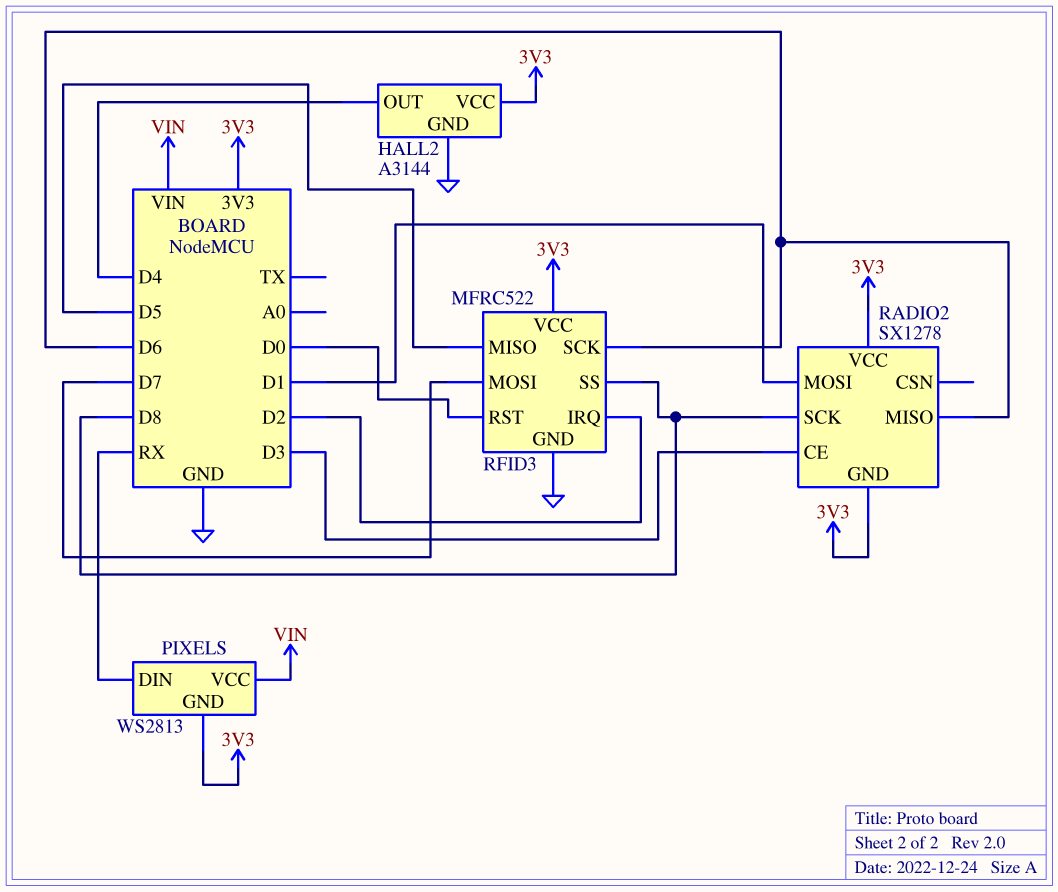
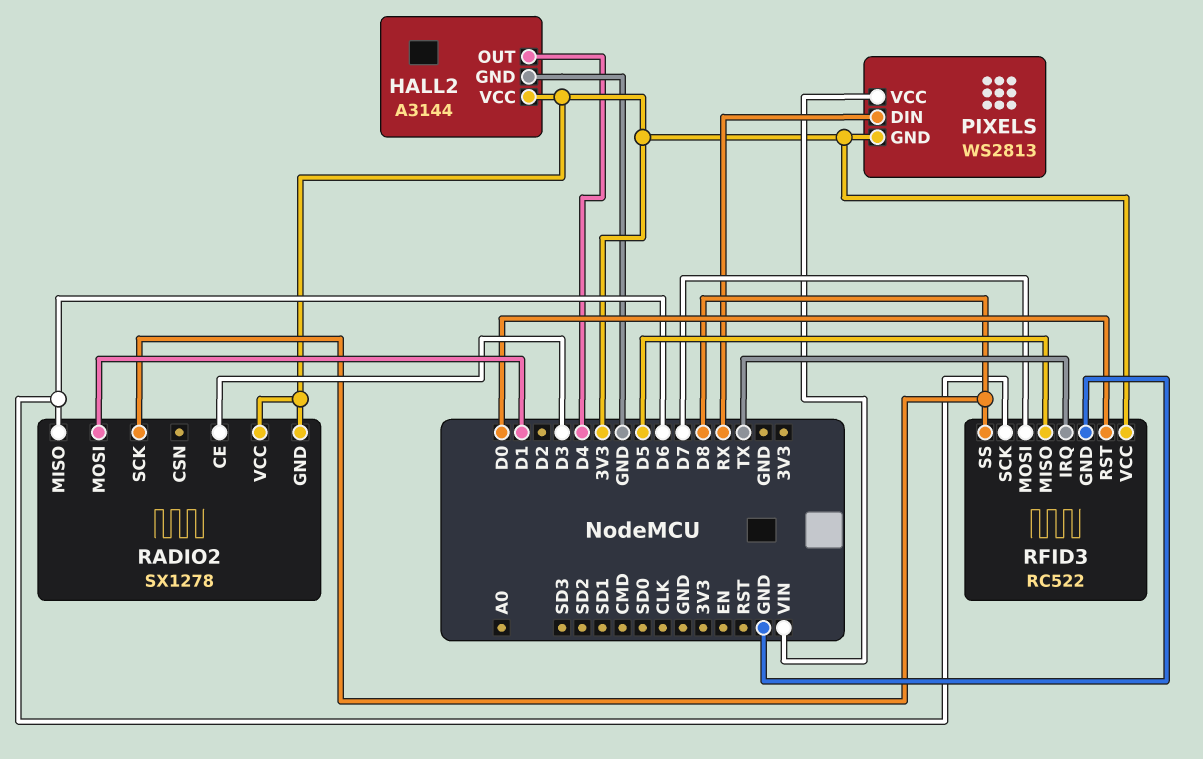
RFID3: MFRC522 -> RC522
RFID3 pin IRQ: D2 -> TX

